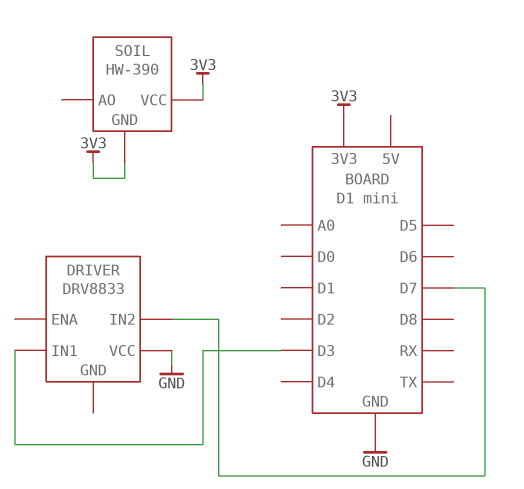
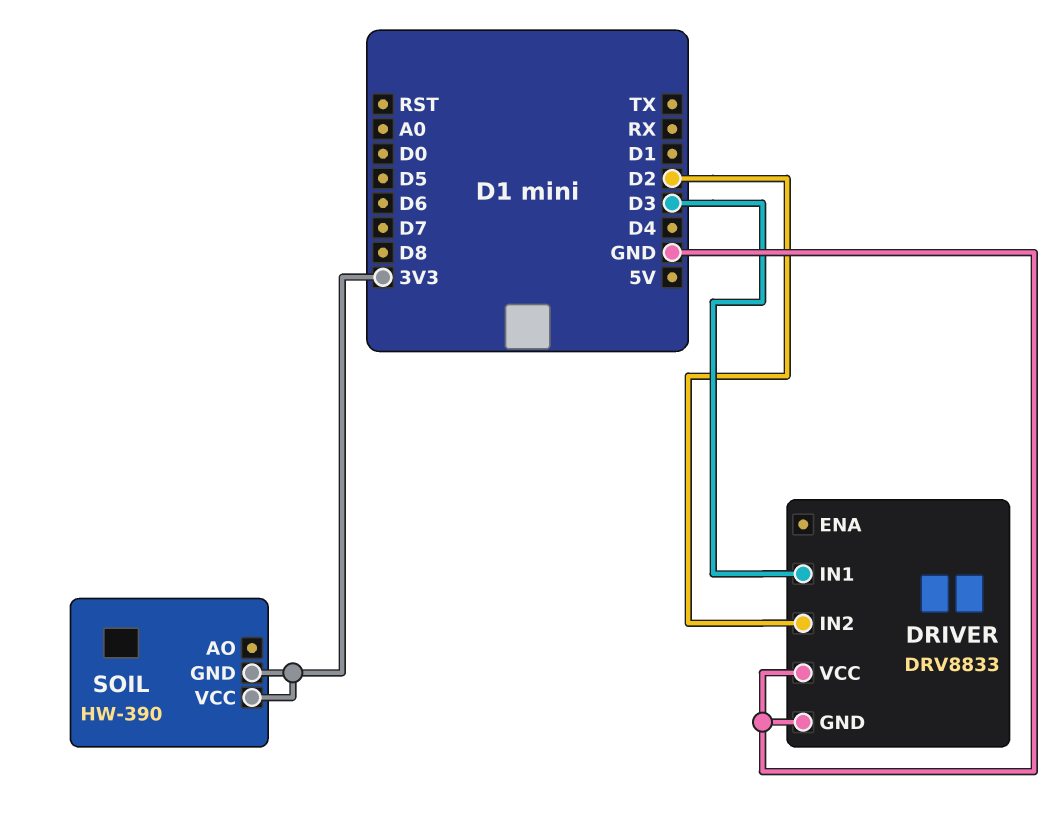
DRIVER pin GND: none -> GND
DRIVER pin IN2: D7 -> D2

